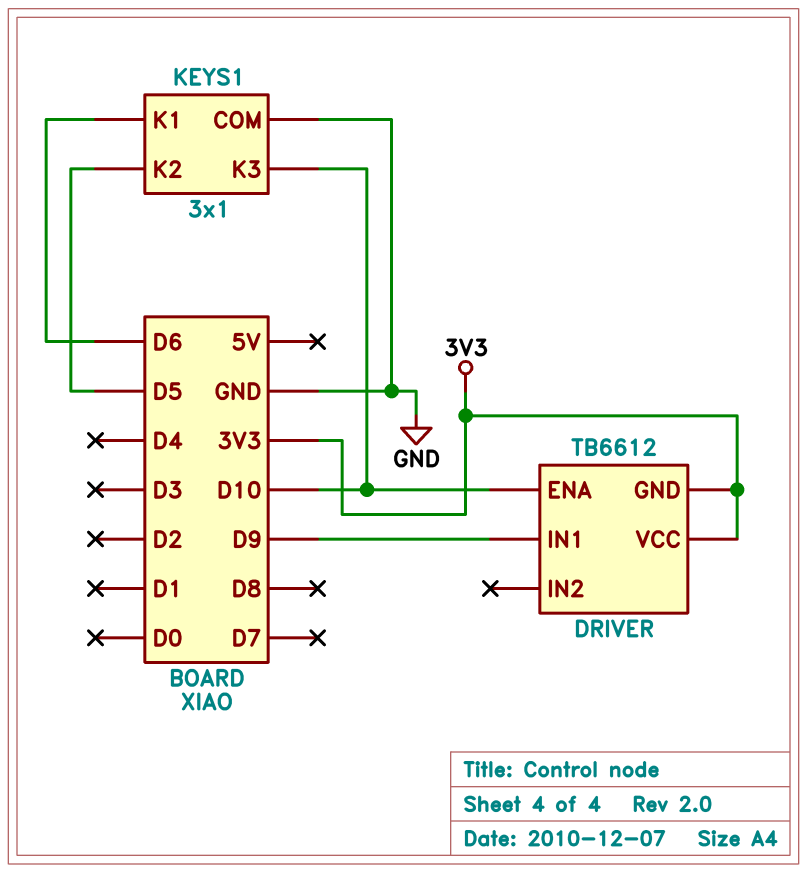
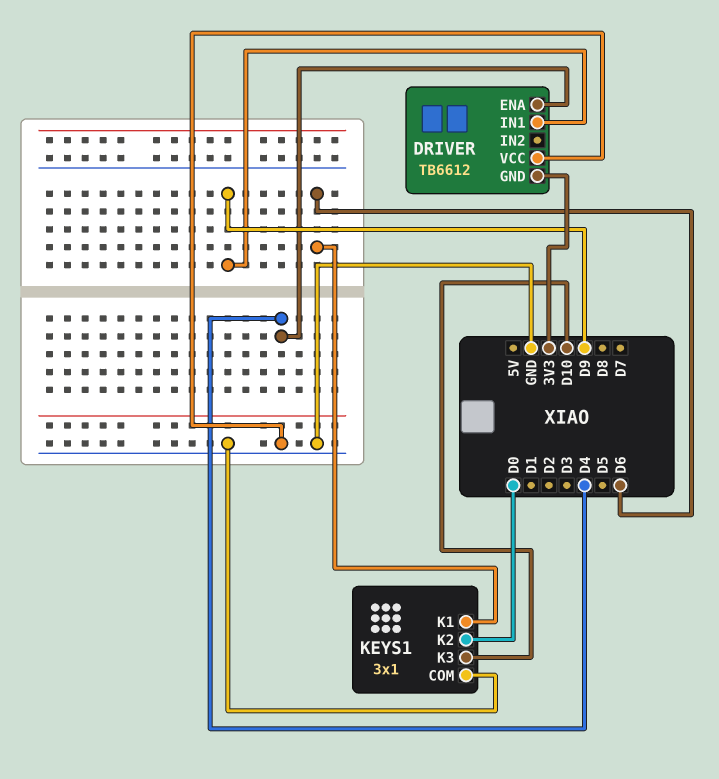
DRIVER pin ENA: D10 -> D4
DRIVER pin VCC: 3V3 -> GND
KEYS1 pin K2: D5 -> D0

